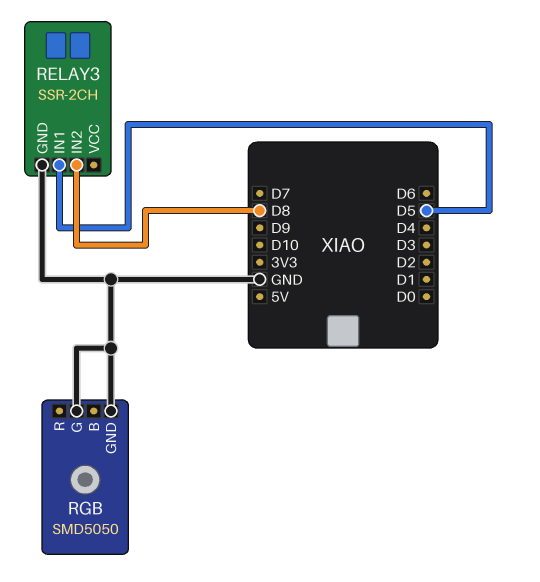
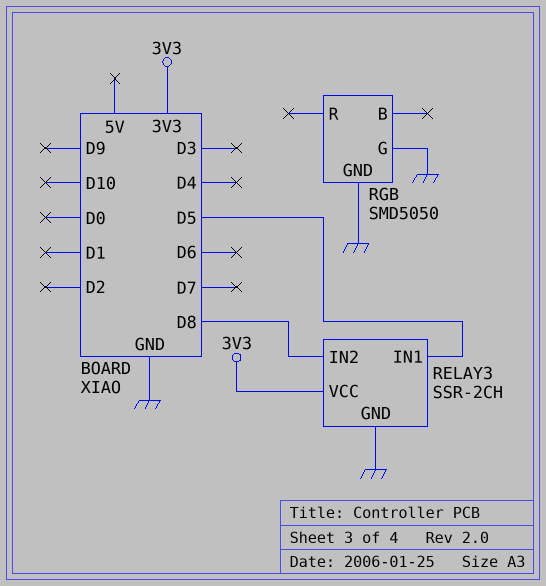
RELAY3 pin VCC: none -> 3V3

